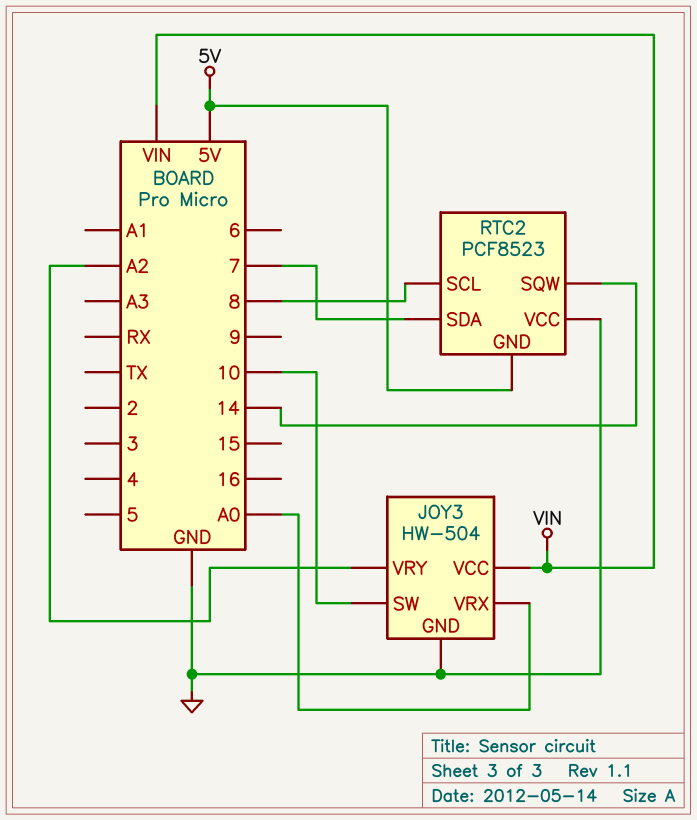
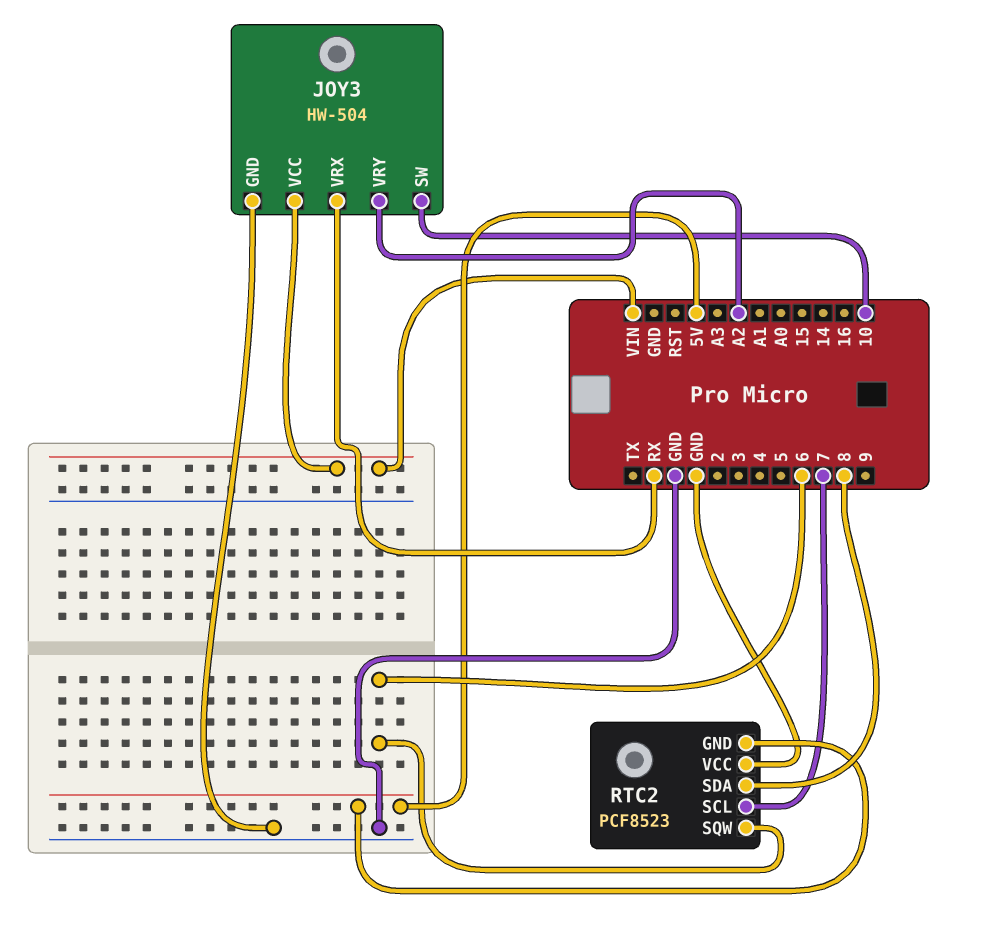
JOY3 pin VRX: A0 -> RX
RTC2 pin SCL: 8 -> 7
RTC2 pin SDA: 7 -> 8
RTC2 pin SQW: 14 -> 6

